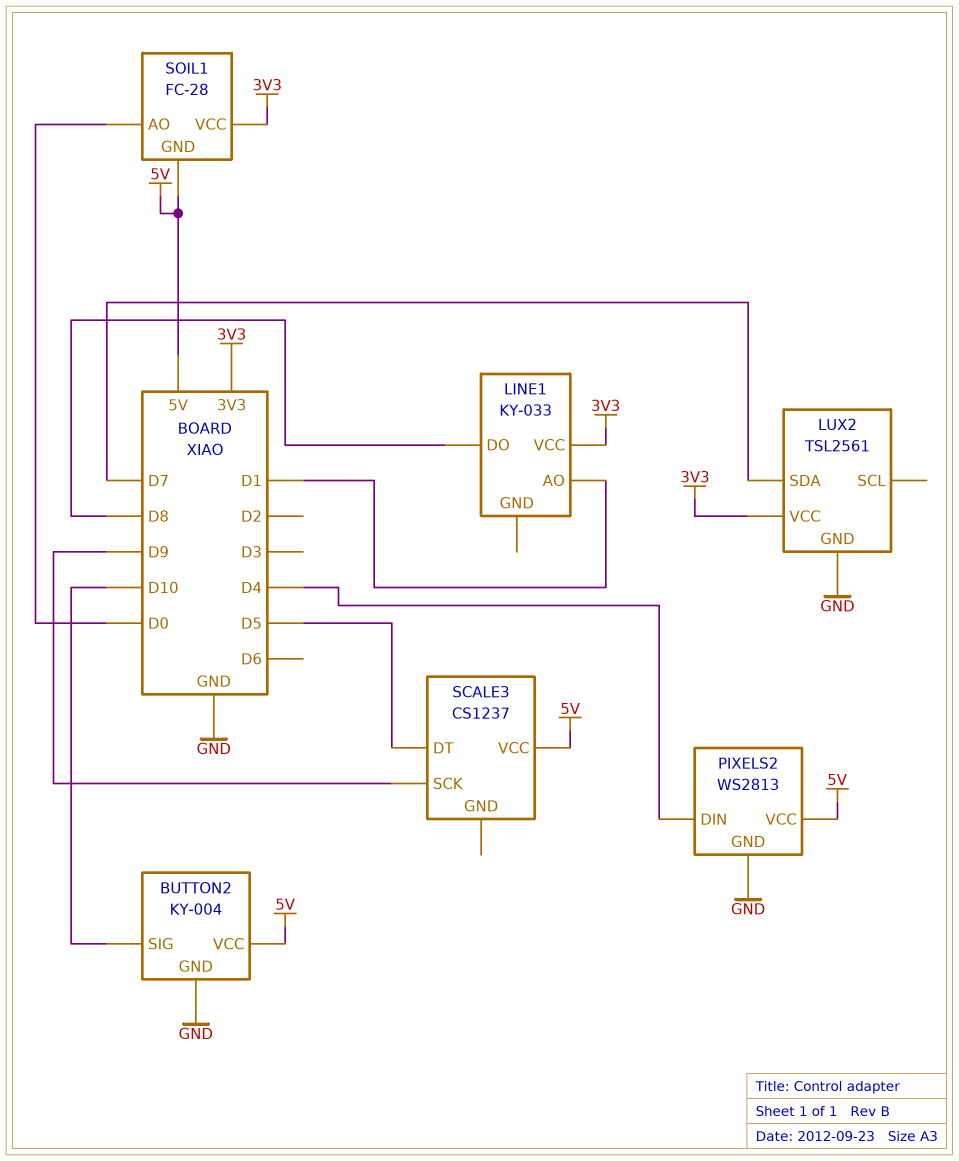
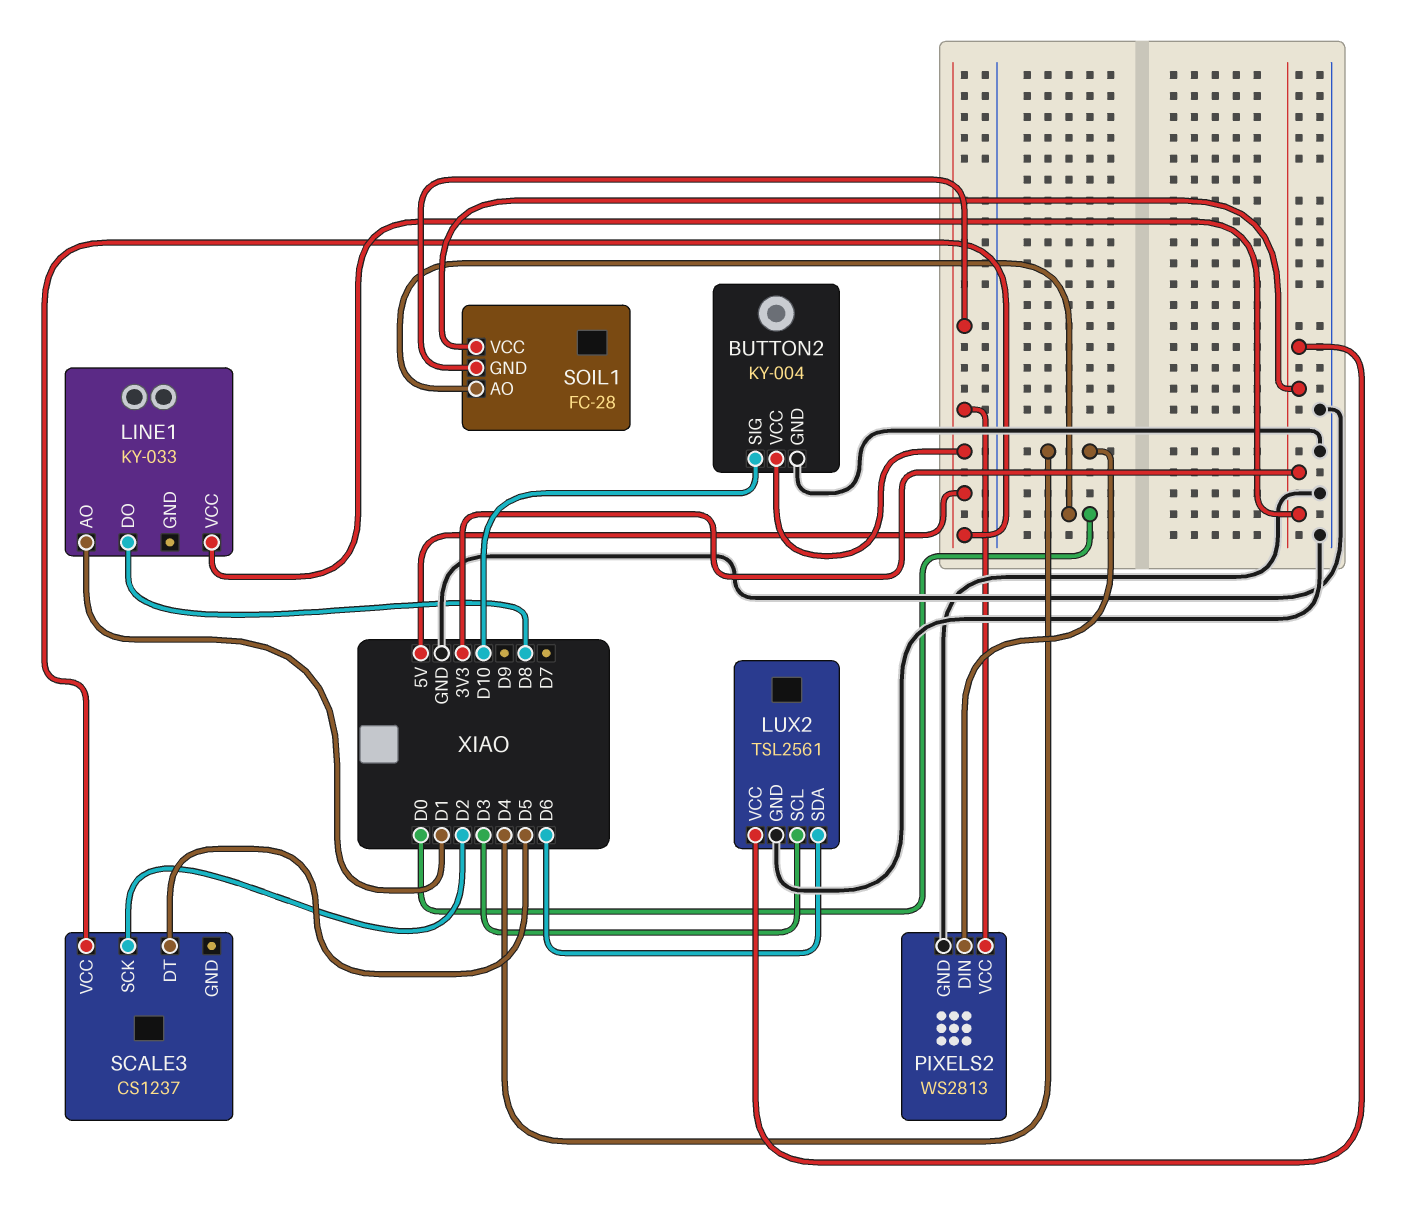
LUX2 pin SCL: none -> D3
LUX2 pin SDA: D7 -> D6
SCALE3 pin SCK: D9 -> D2

